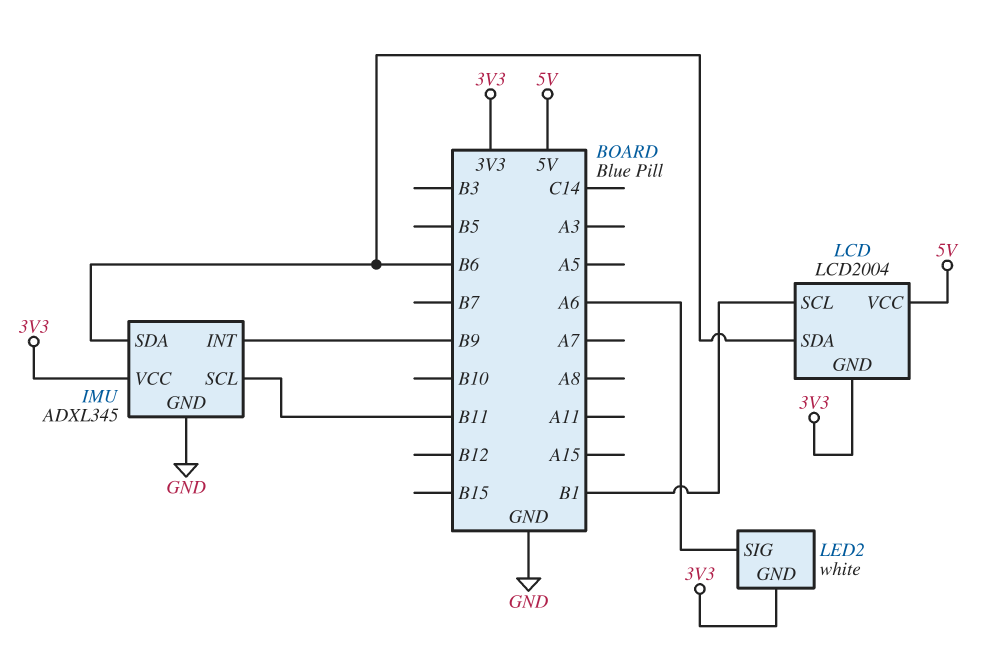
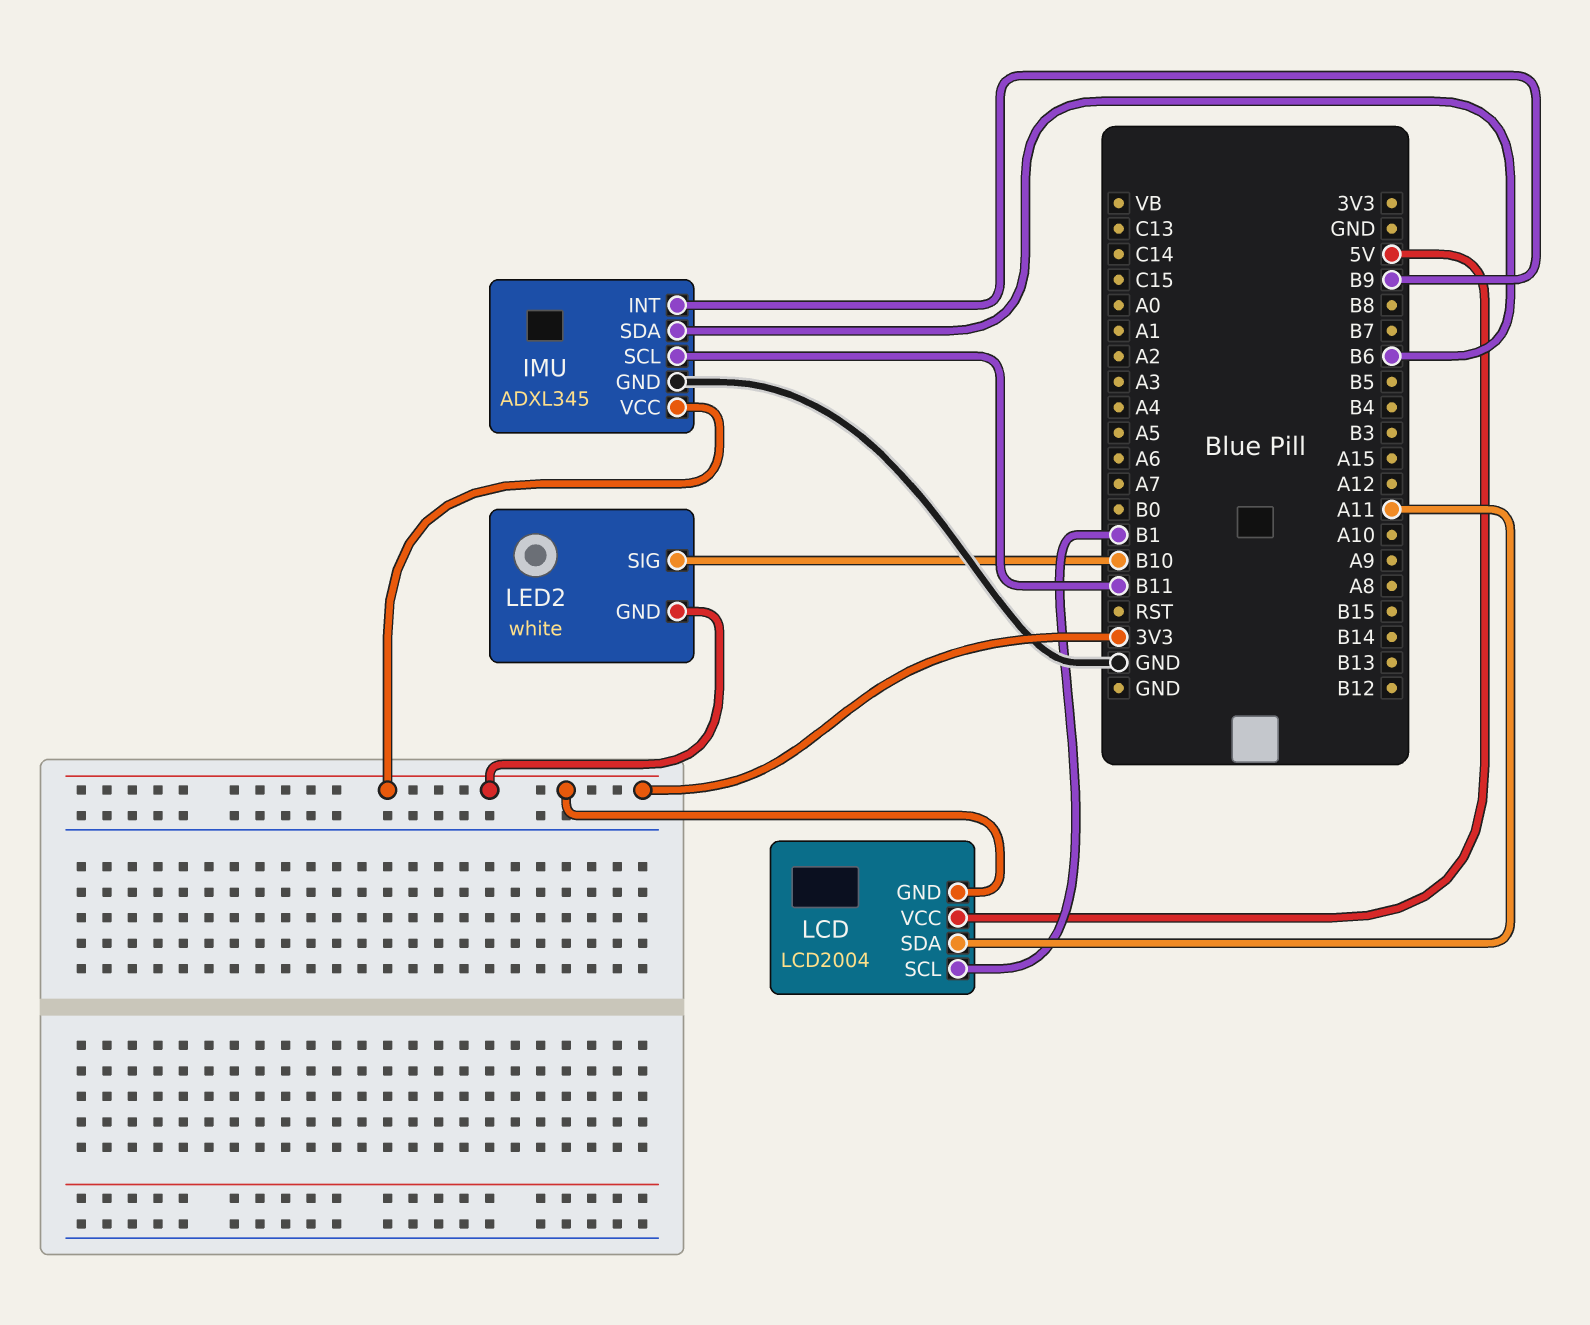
LCD pin SDA: B6 -> A11
LED2 pin SIG: A6 -> B10

